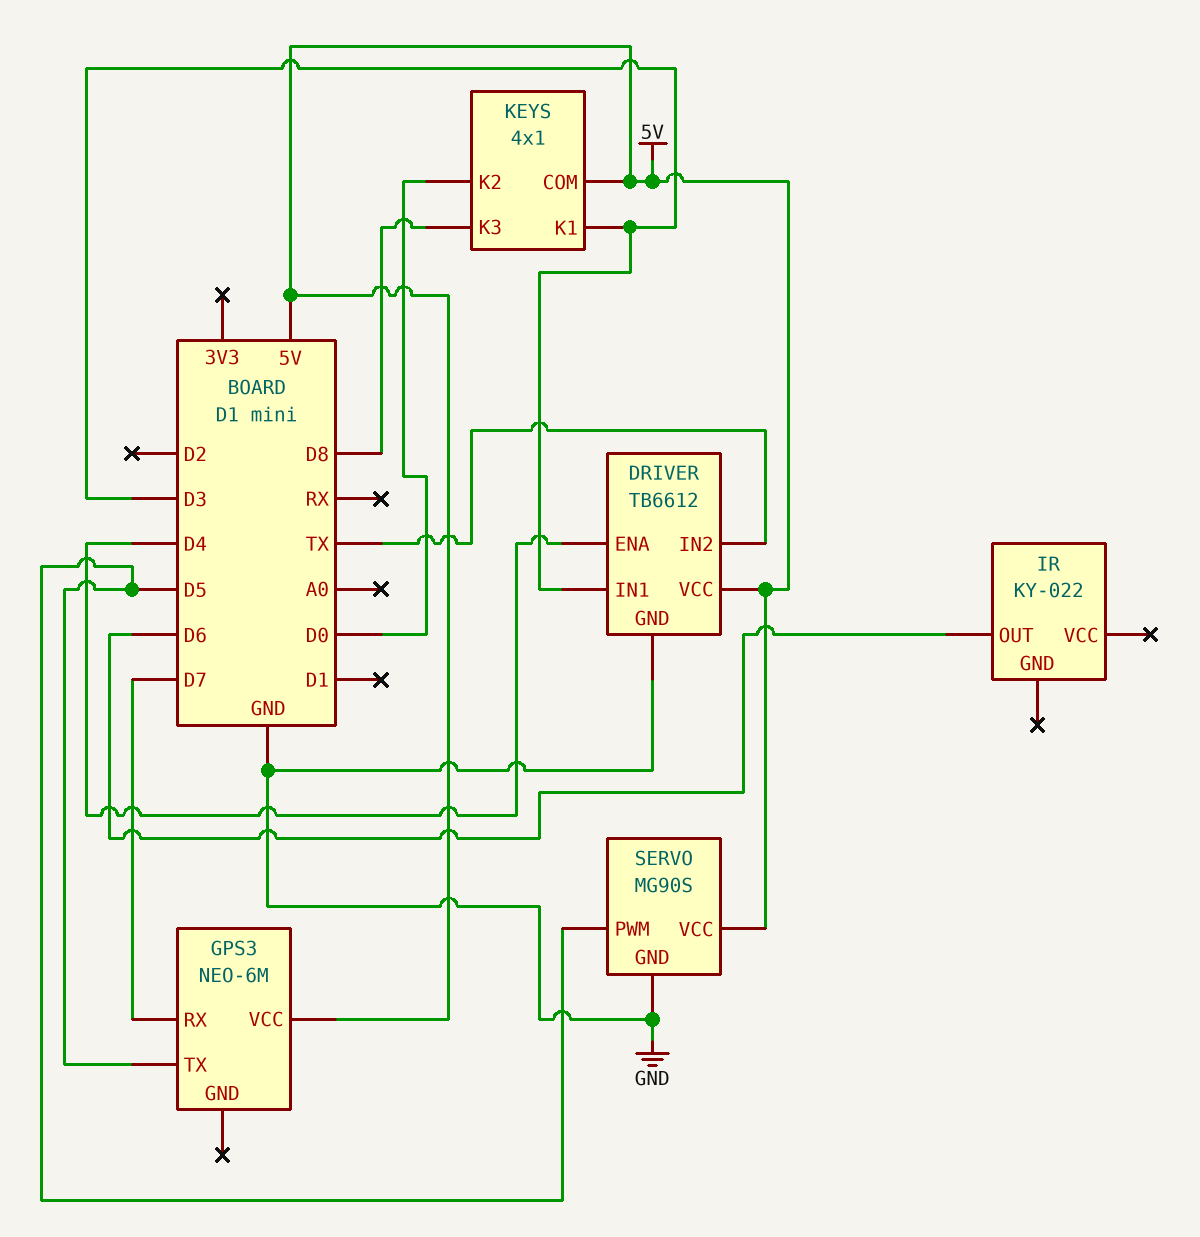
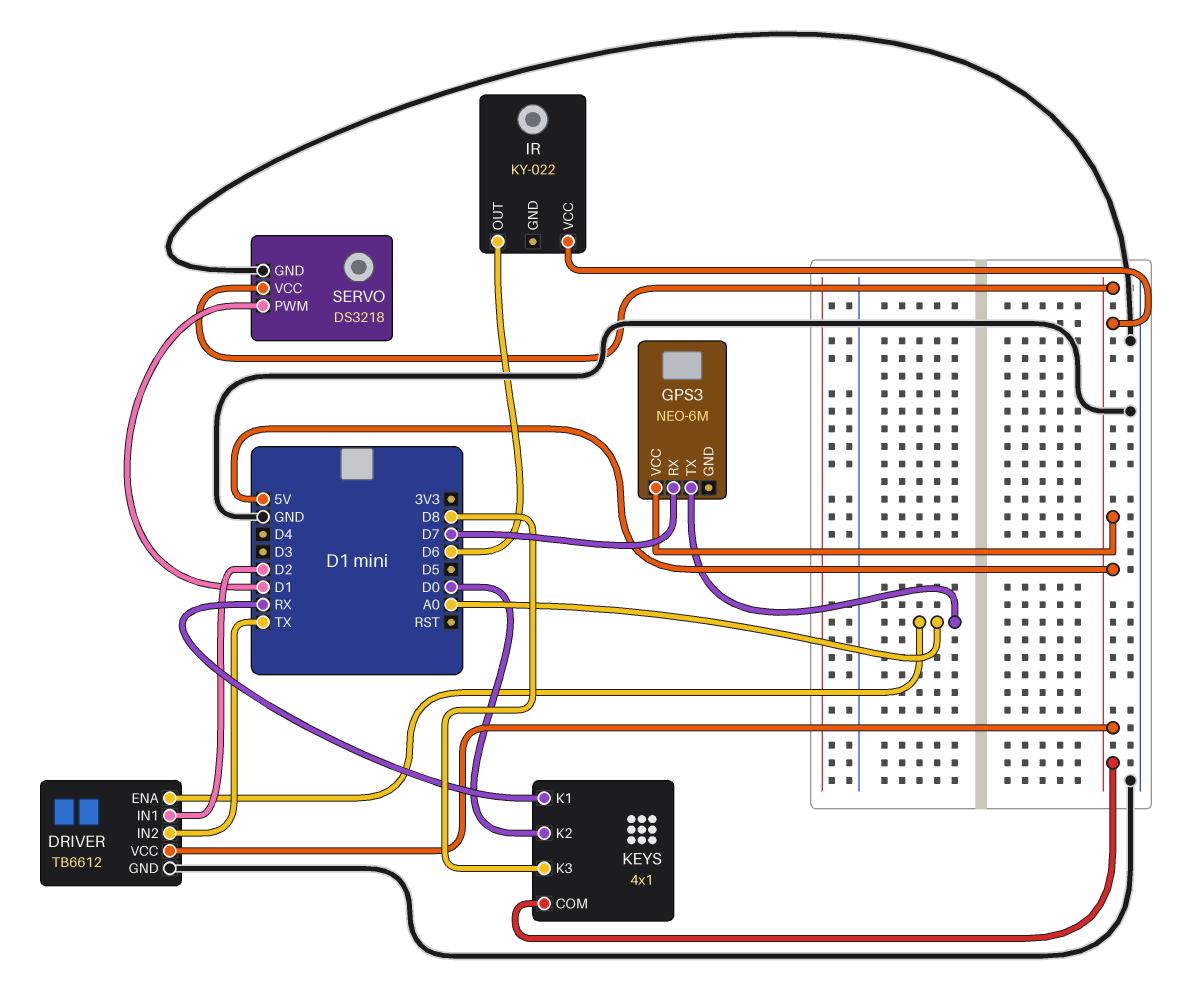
DRIVER pin ENA: D4 -> A0
DRIVER pin IN1: D3 -> D2
GPS3 pin TX: D5 -> A0
IR pin VCC: none -> 5V
KEYS pin K1: D3 -> RX
SERVO: MG90S -> DS3218
SERVO pin PWM: D5 -> D1

